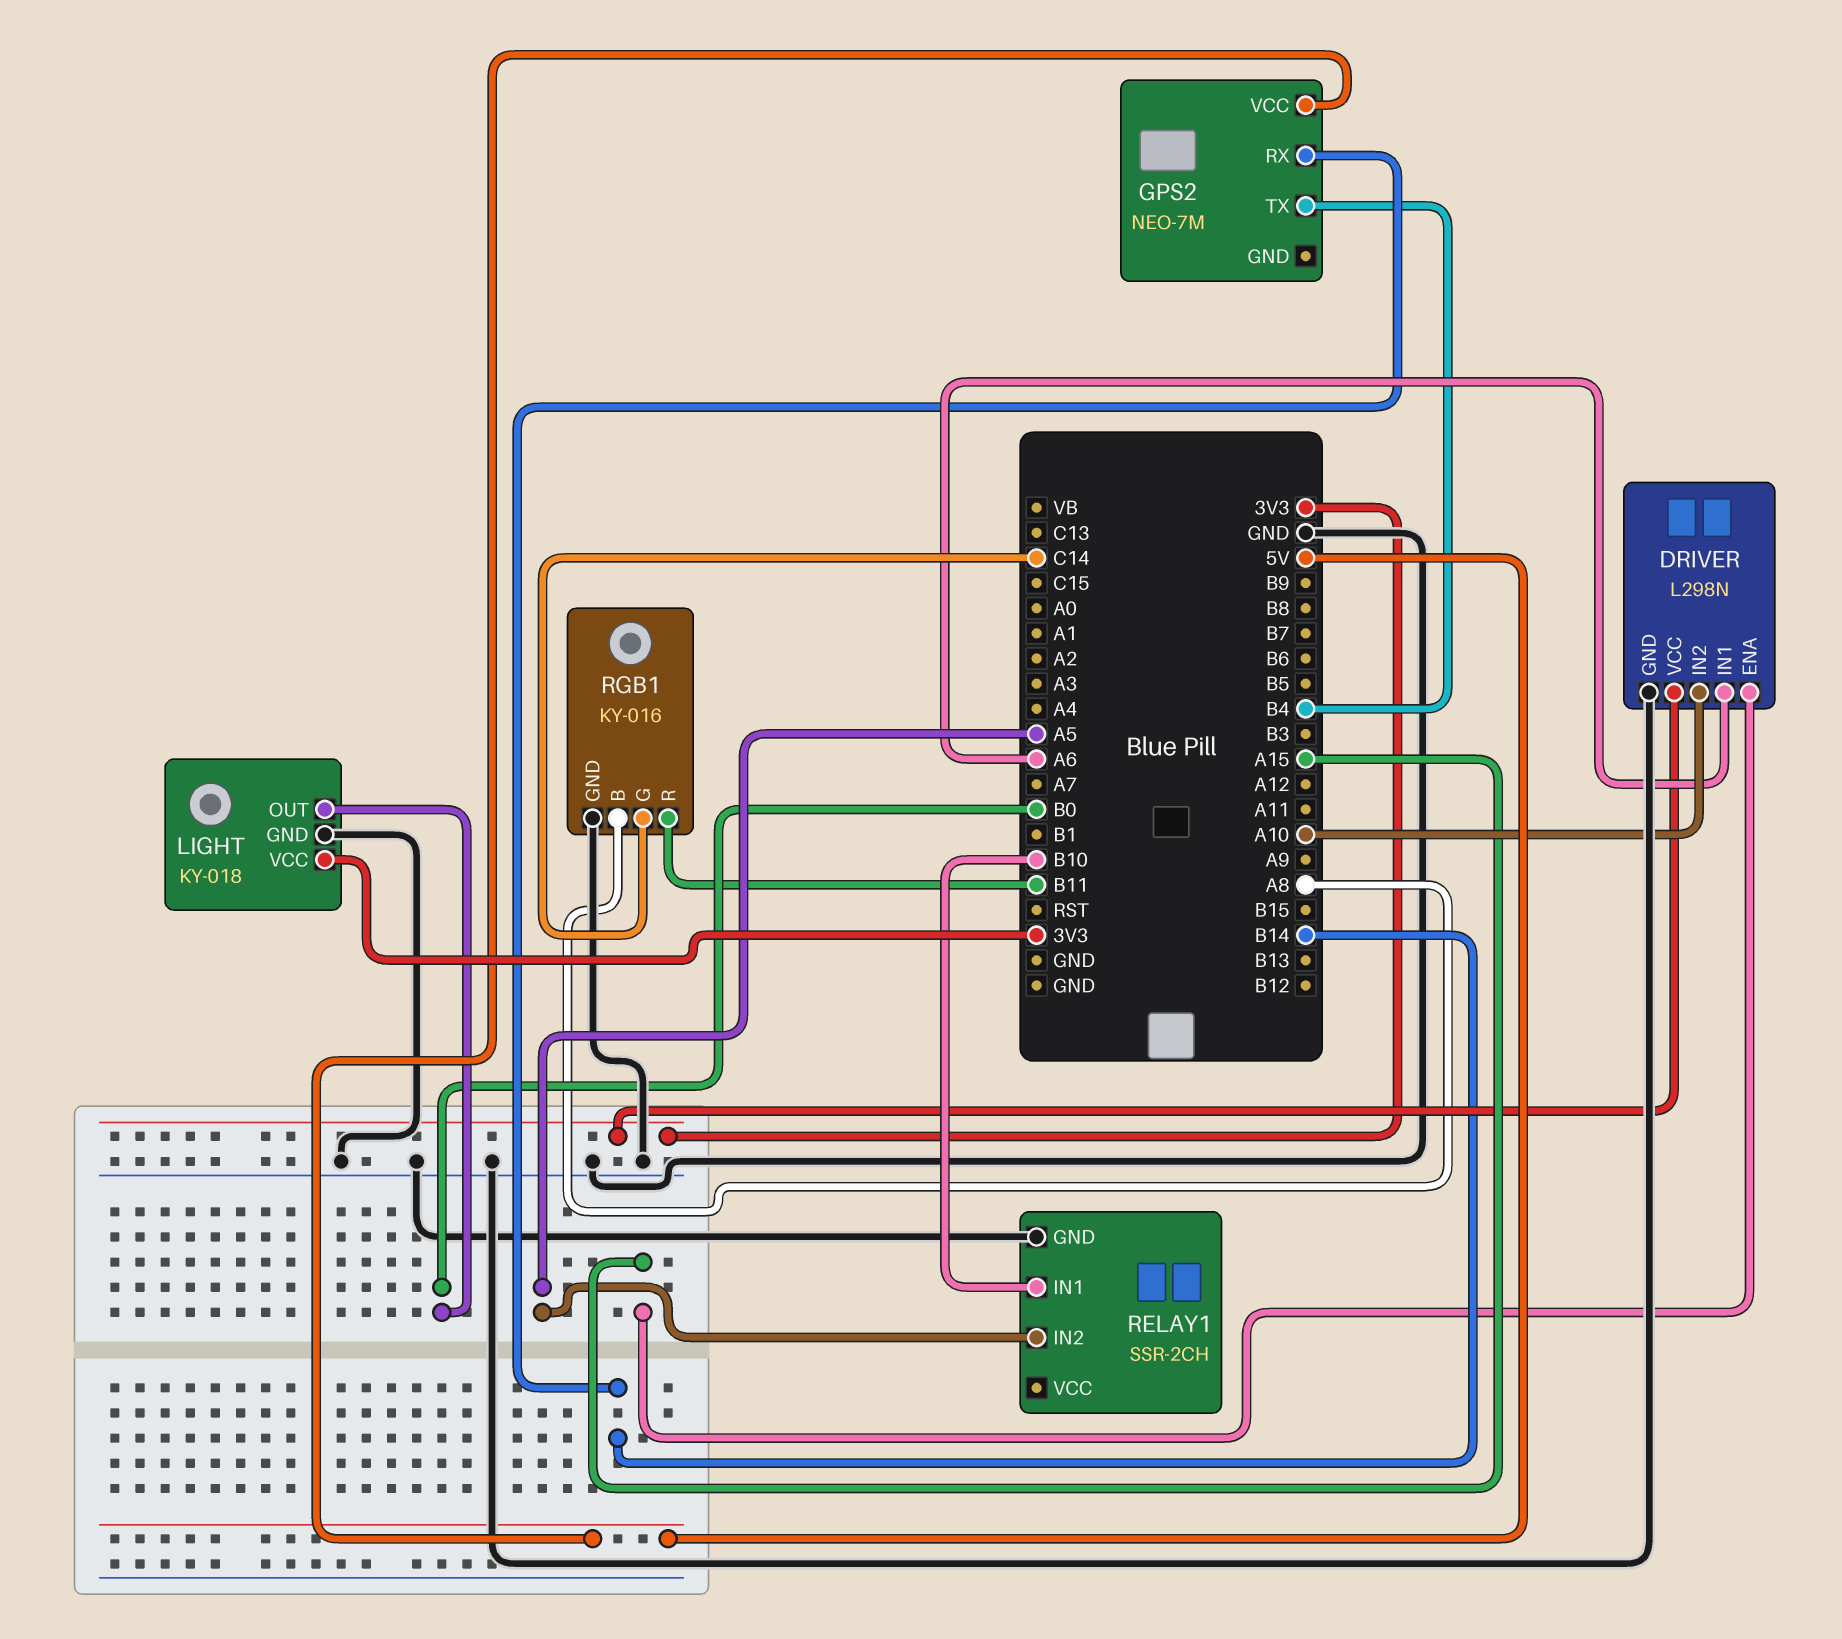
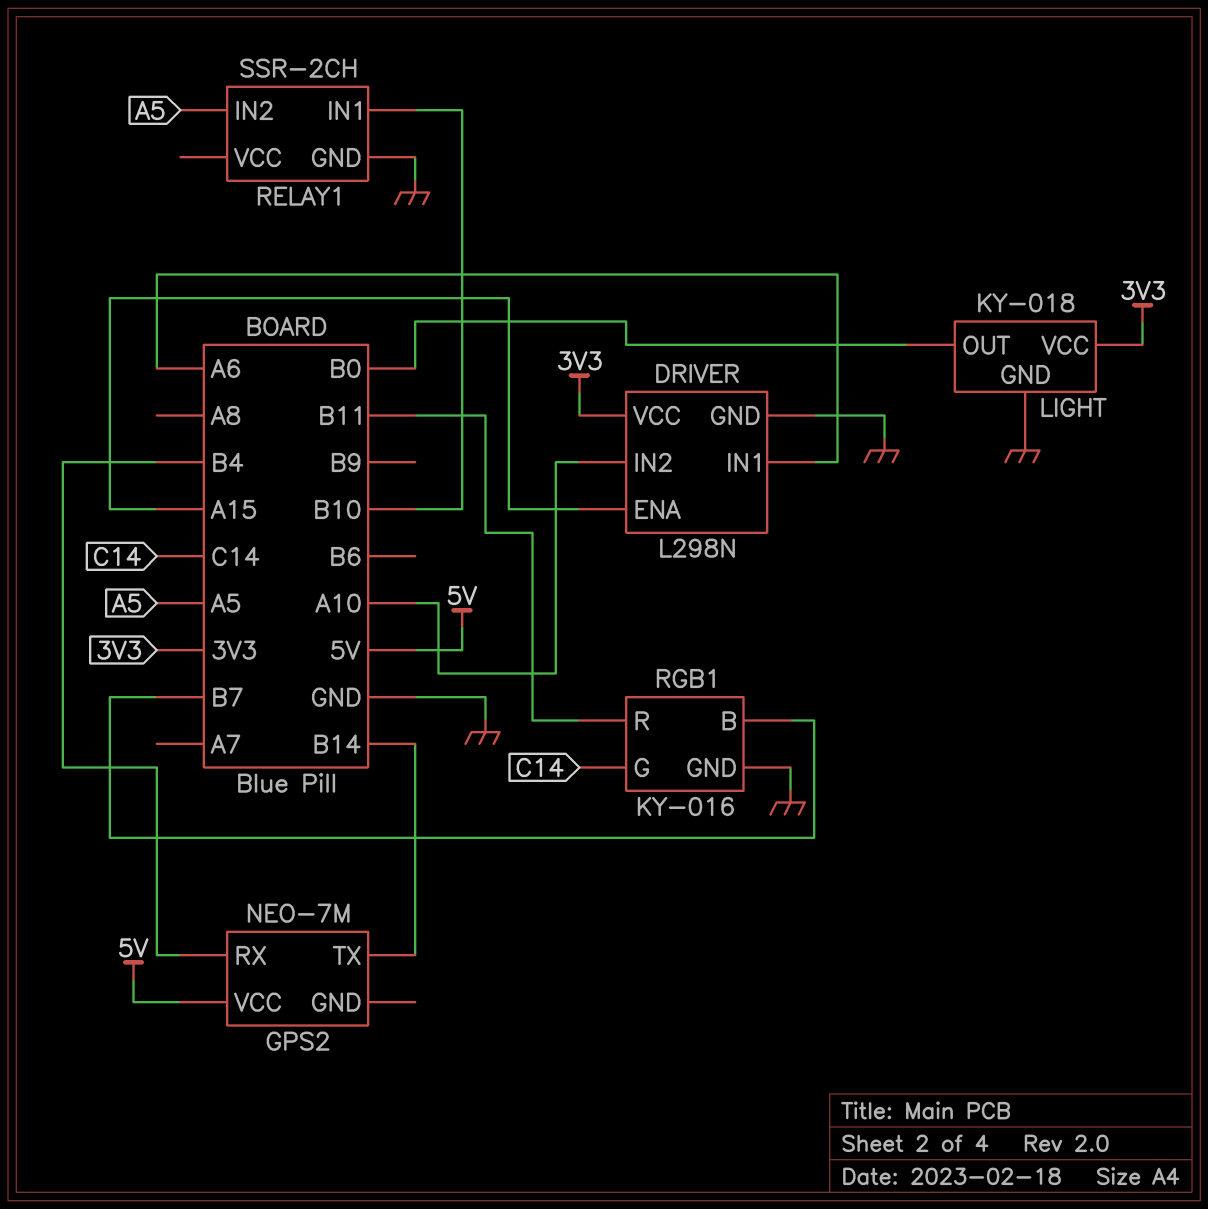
GPS2 pin RX: B14 -> B4
GPS2 pin TX: B4 -> B14
RGB1 pin B: A8 -> B7

